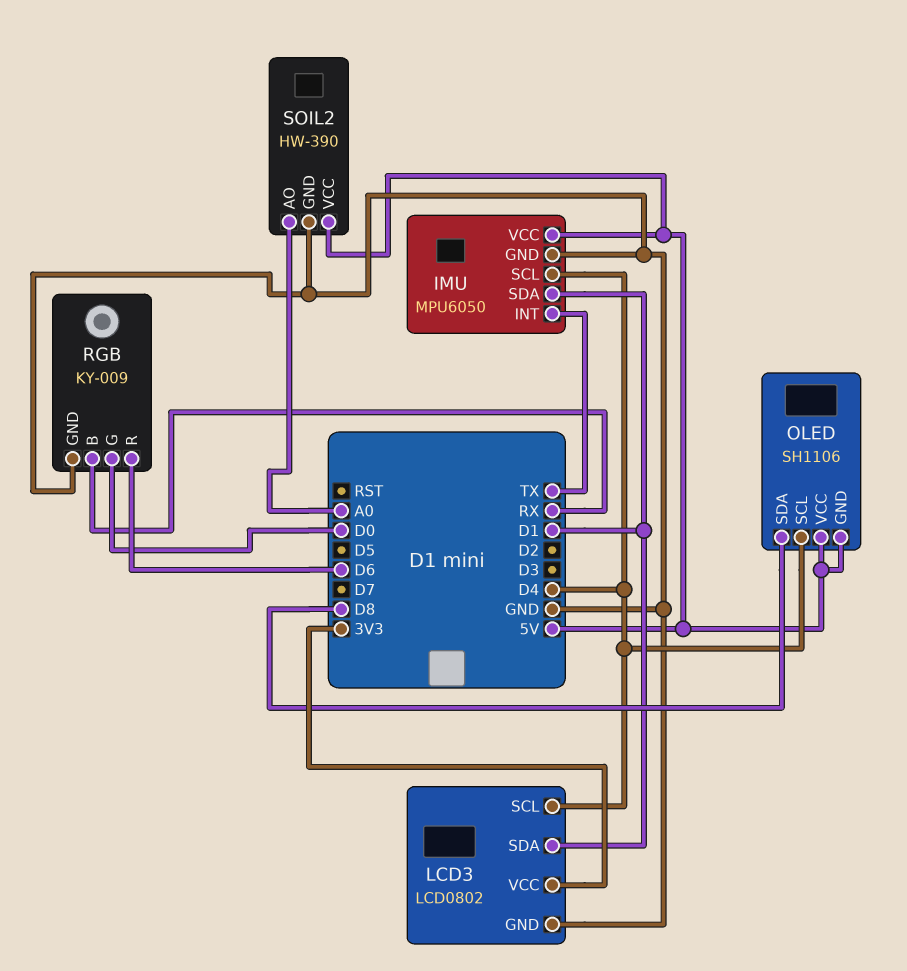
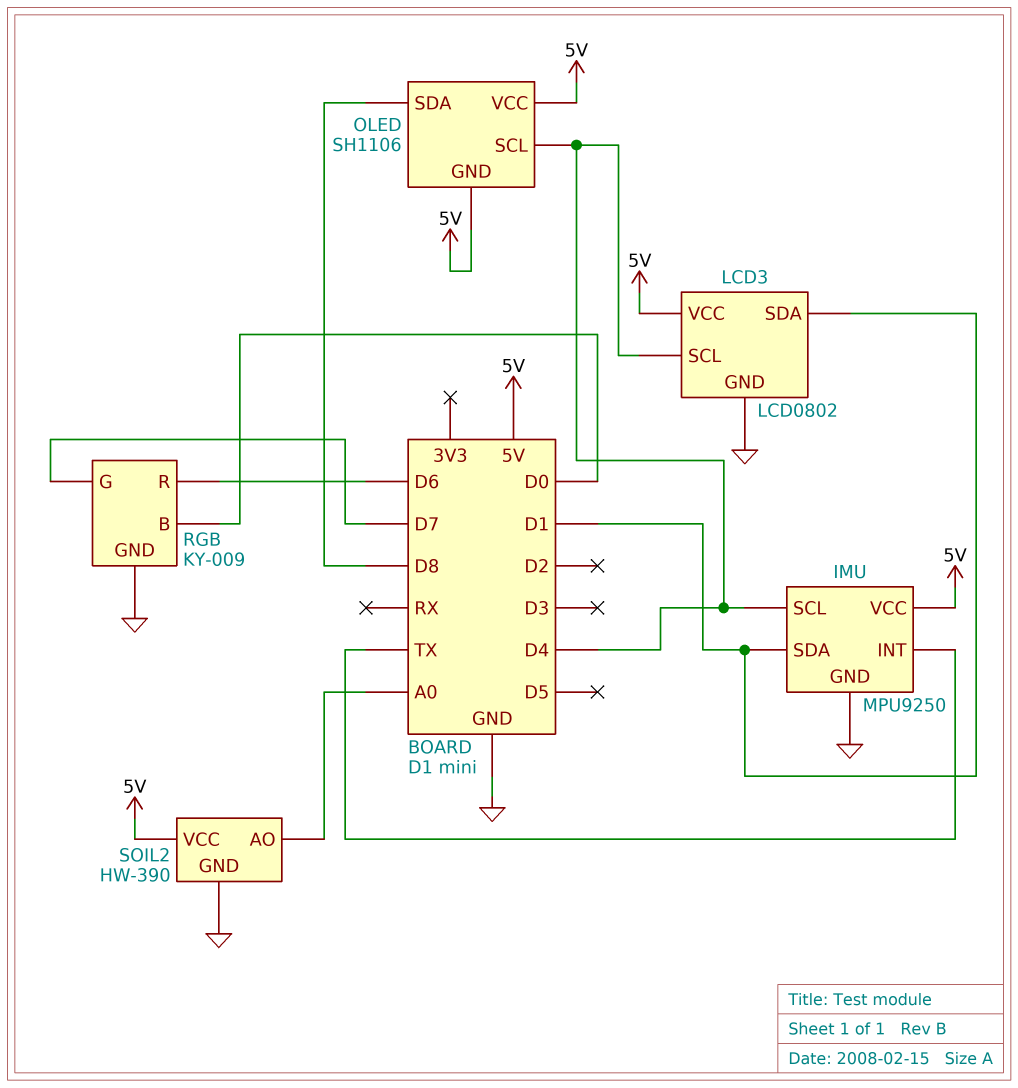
IMU: MPU6050 -> MPU9250
LCD3 pin VCC: 3V3 -> 5V
RGB pin B: RX -> D0
RGB pin G: D0 -> D7

